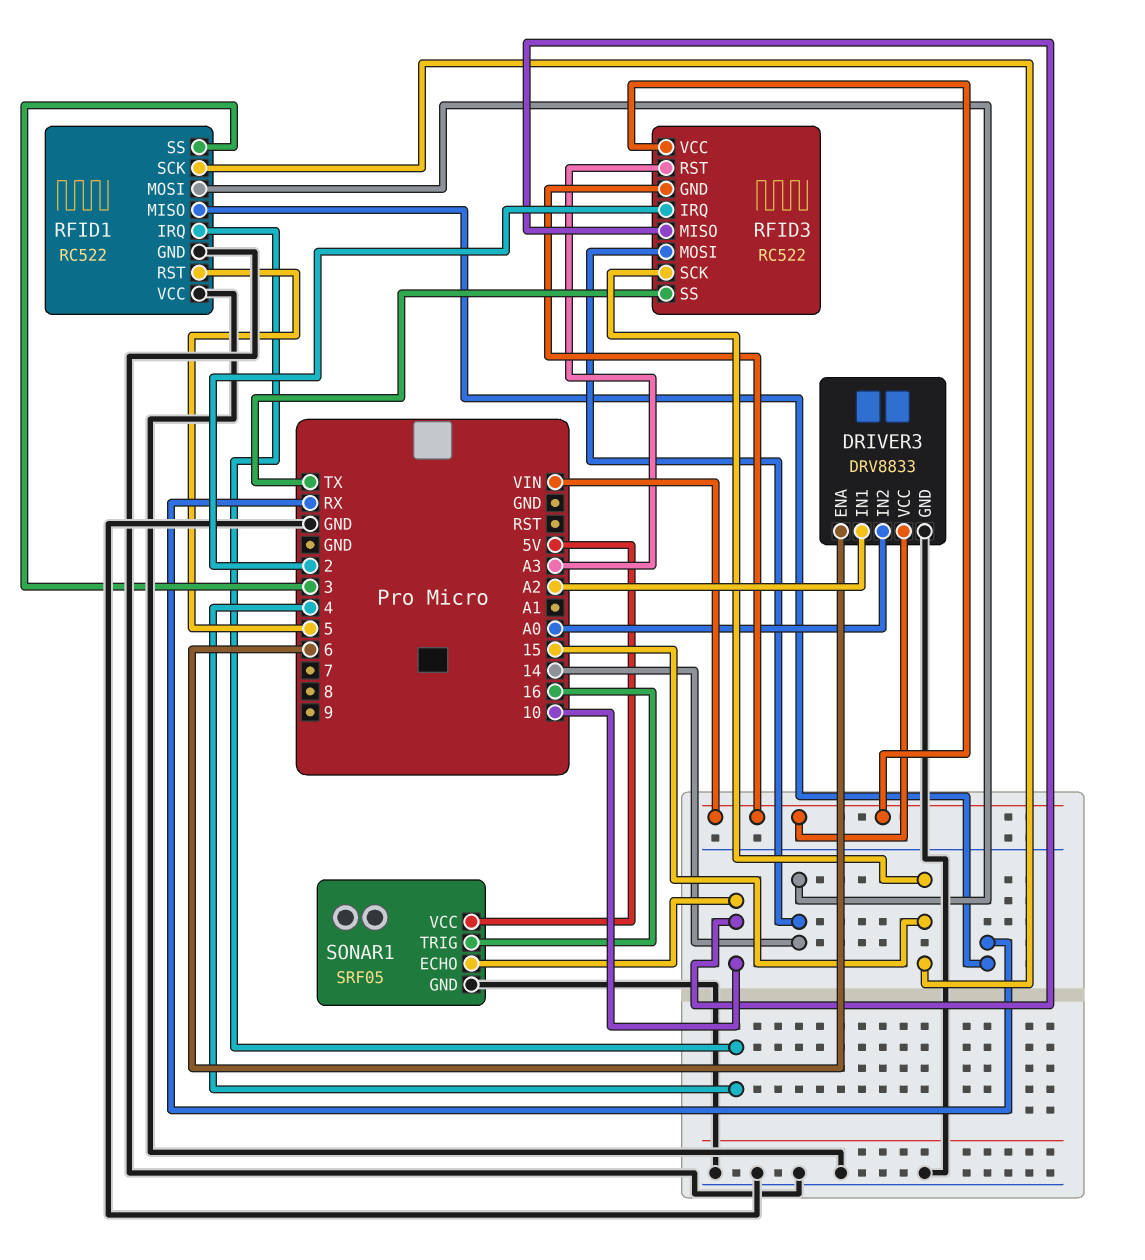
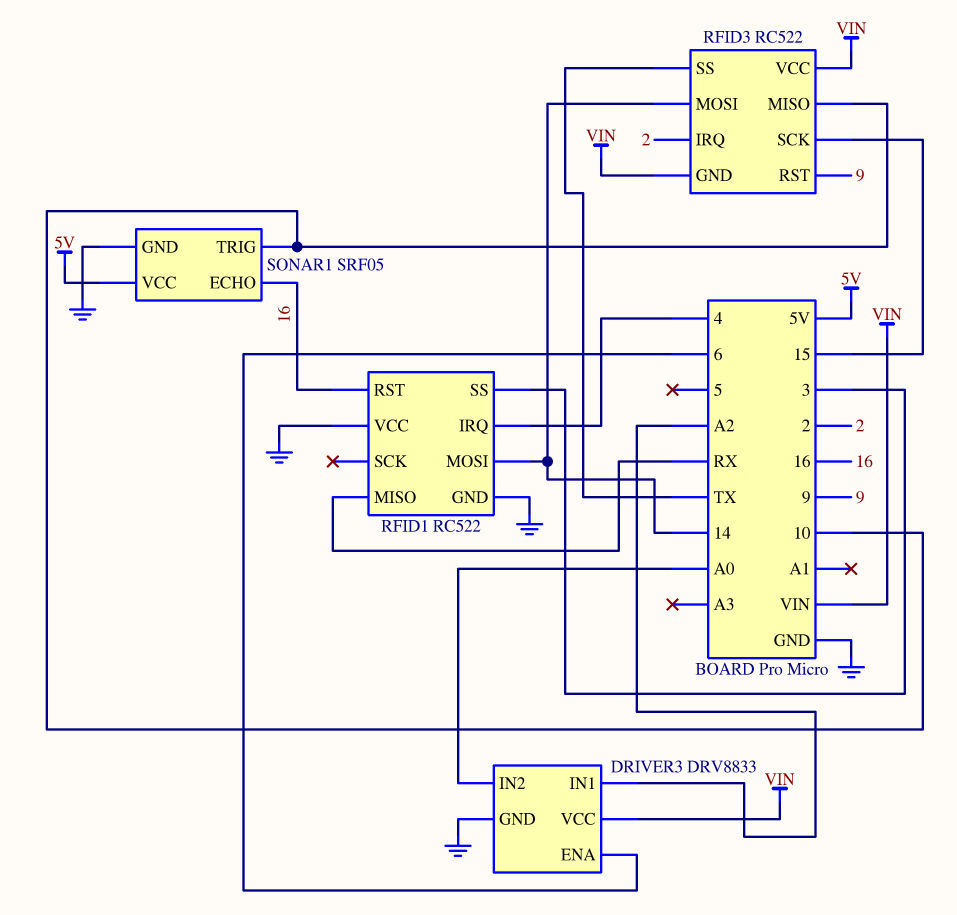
RFID1 pin RST: 5 -> 16
RFID1 pin SCK: 15 -> none
RFID3 pin RST: A3 -> 9
SONAR1 pin ECHO: 10 -> 16
SONAR1 pin TRIG: 16 -> 10

